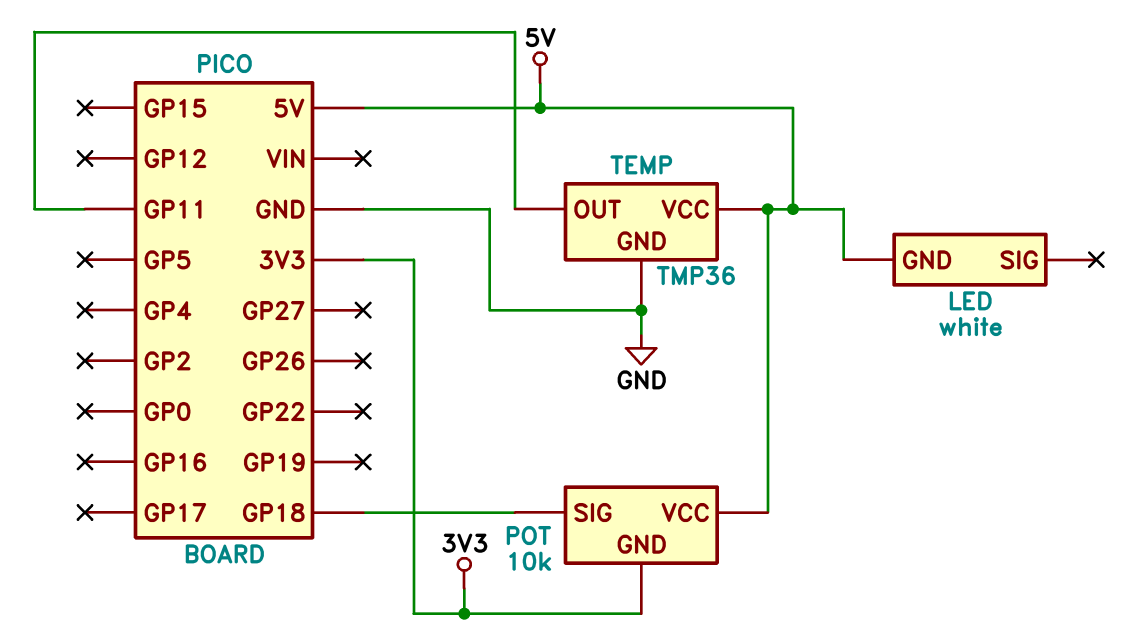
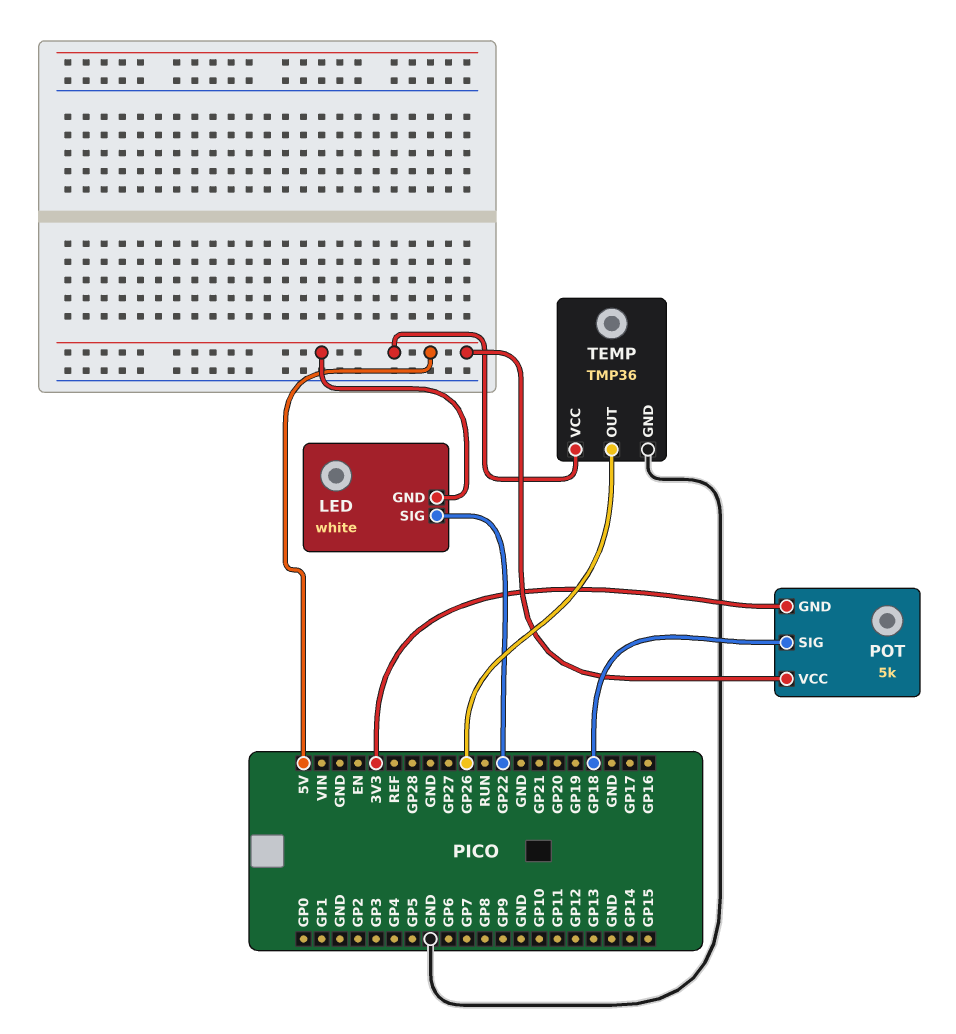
LED pin SIG: none -> GP22
POT: 10k -> 5k
TEMP pin OUT: GP11 -> GP26

